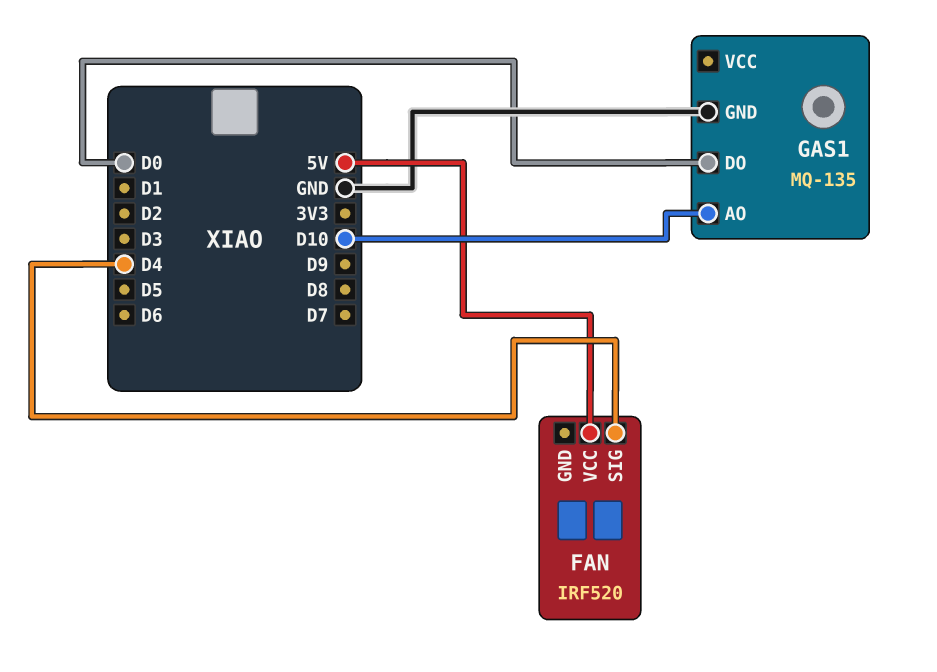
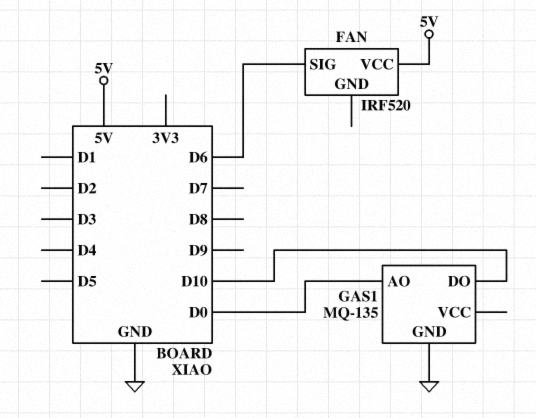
FAN pin SIG: D4 -> D6
GAS1 pin AO: D10 -> D0
GAS1 pin DO: D0 -> D10

